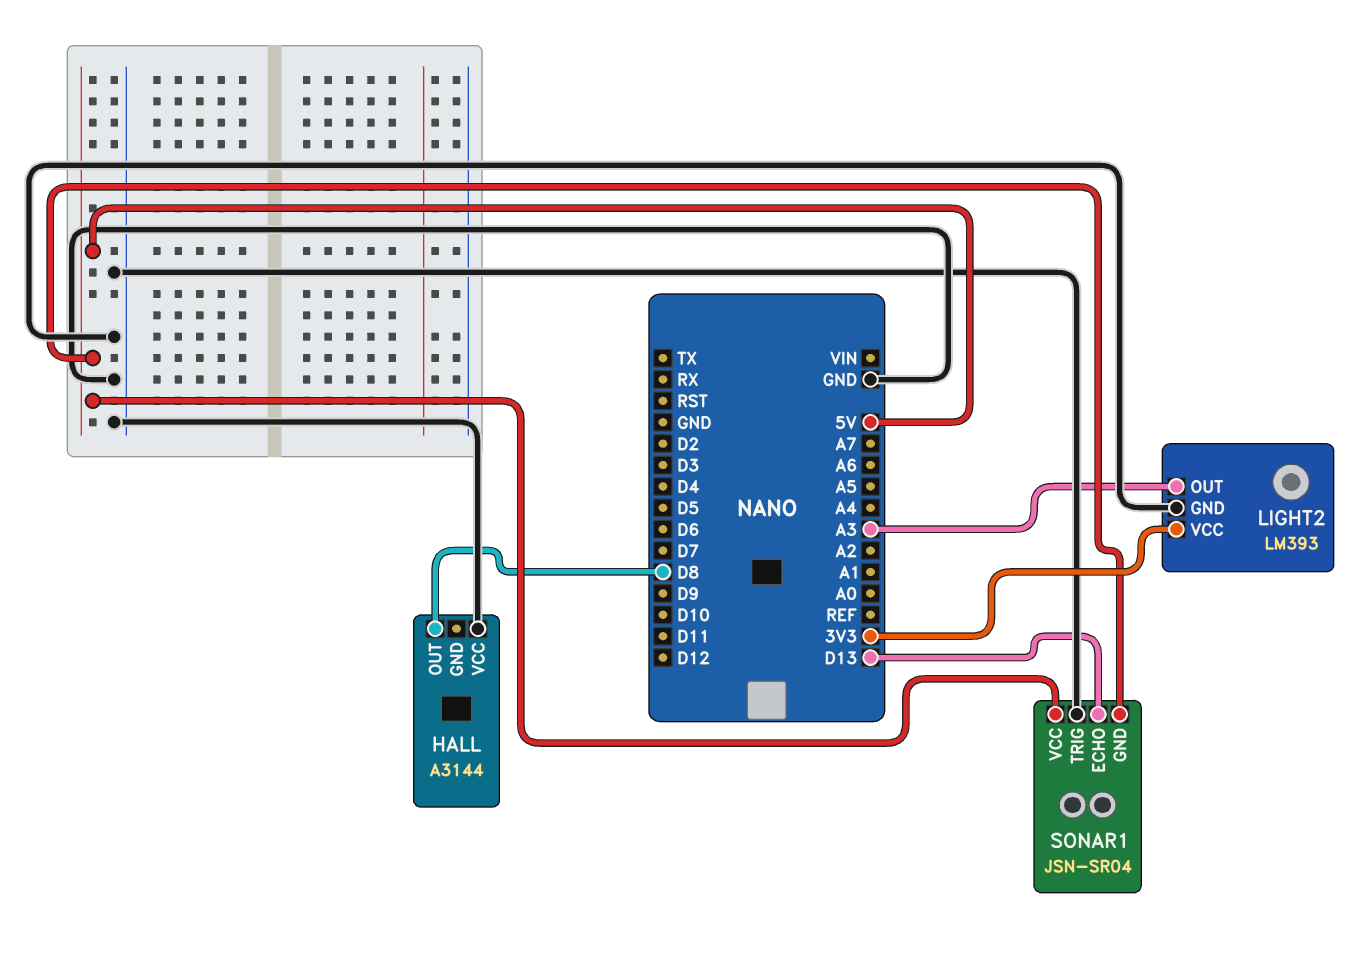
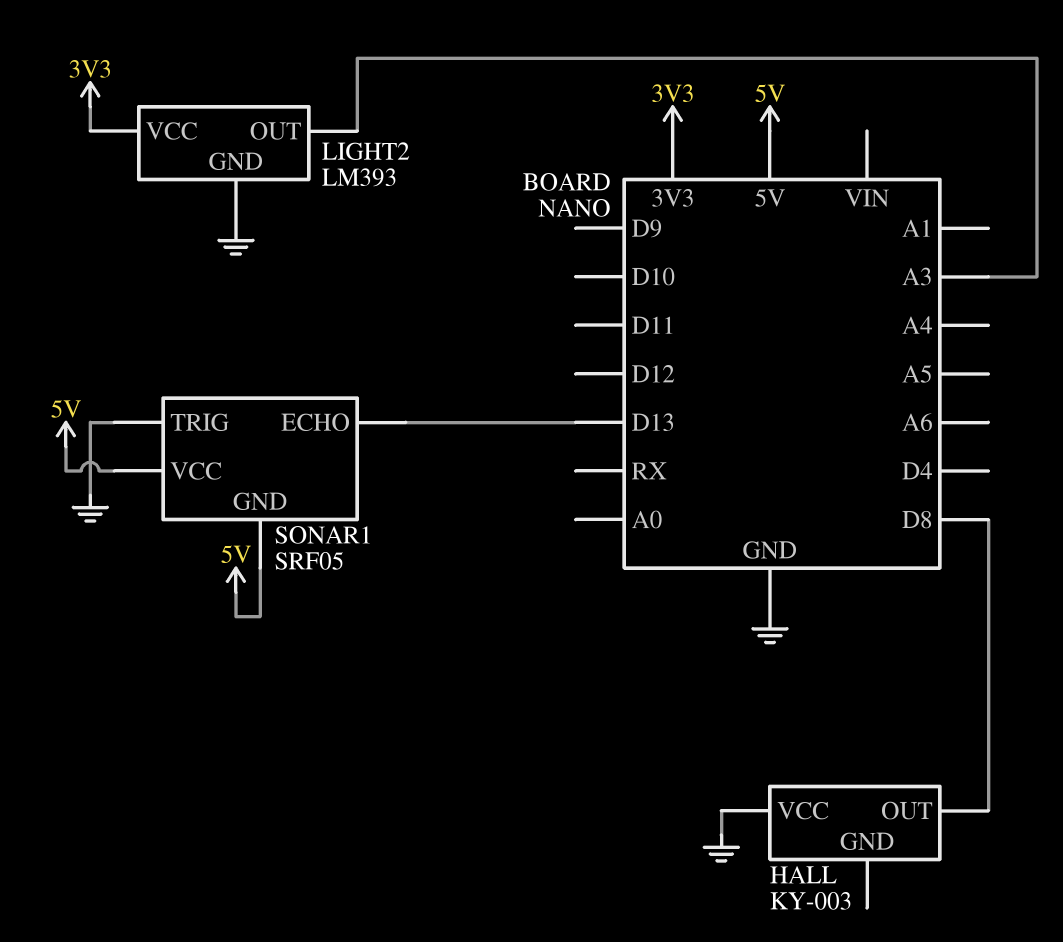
HALL: A3144 -> KY-003
SONAR1: JSN-SR04 -> SRF05

